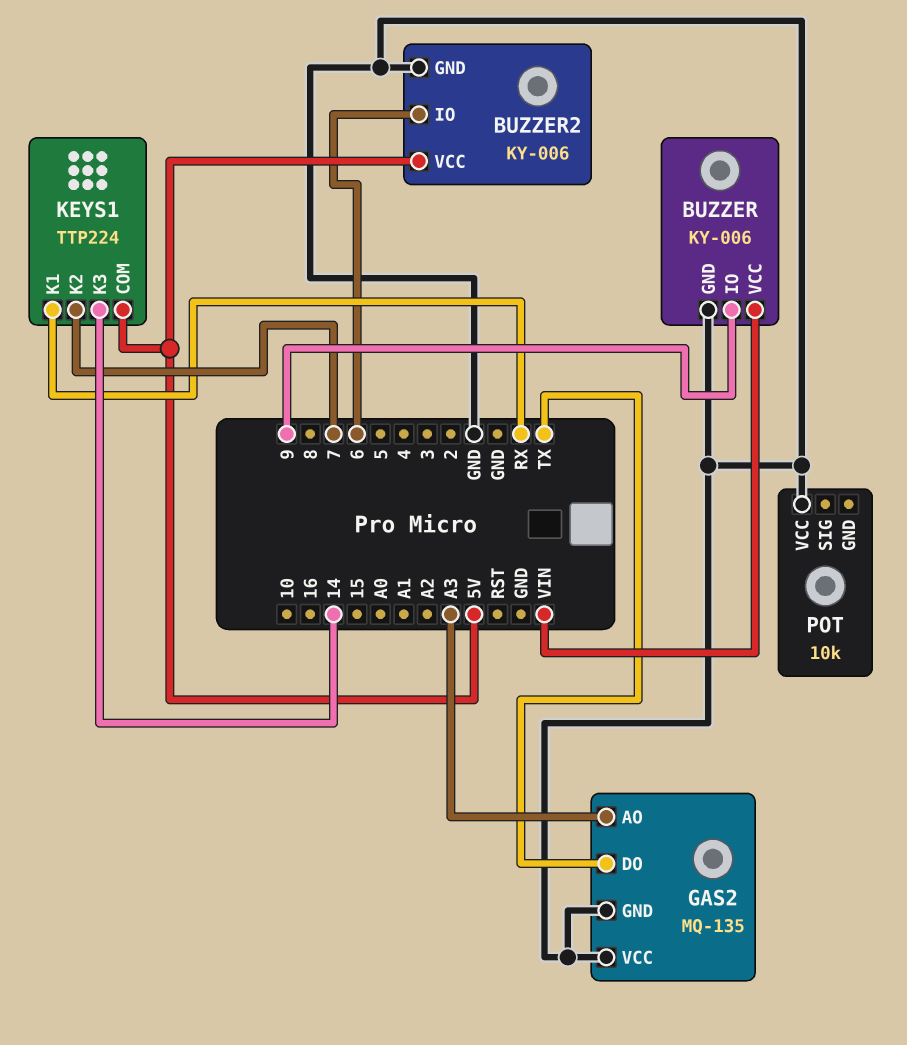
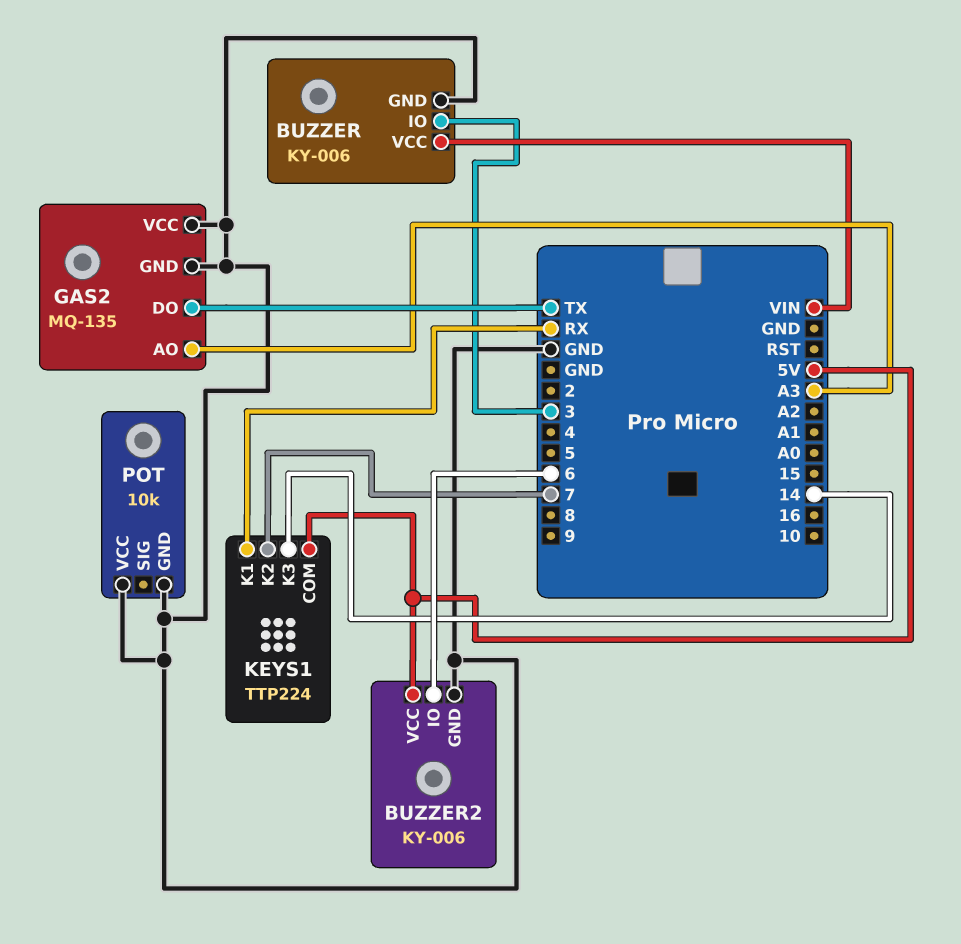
BUZZER pin IO: 9 -> 3
POT pin GND: none -> GND

